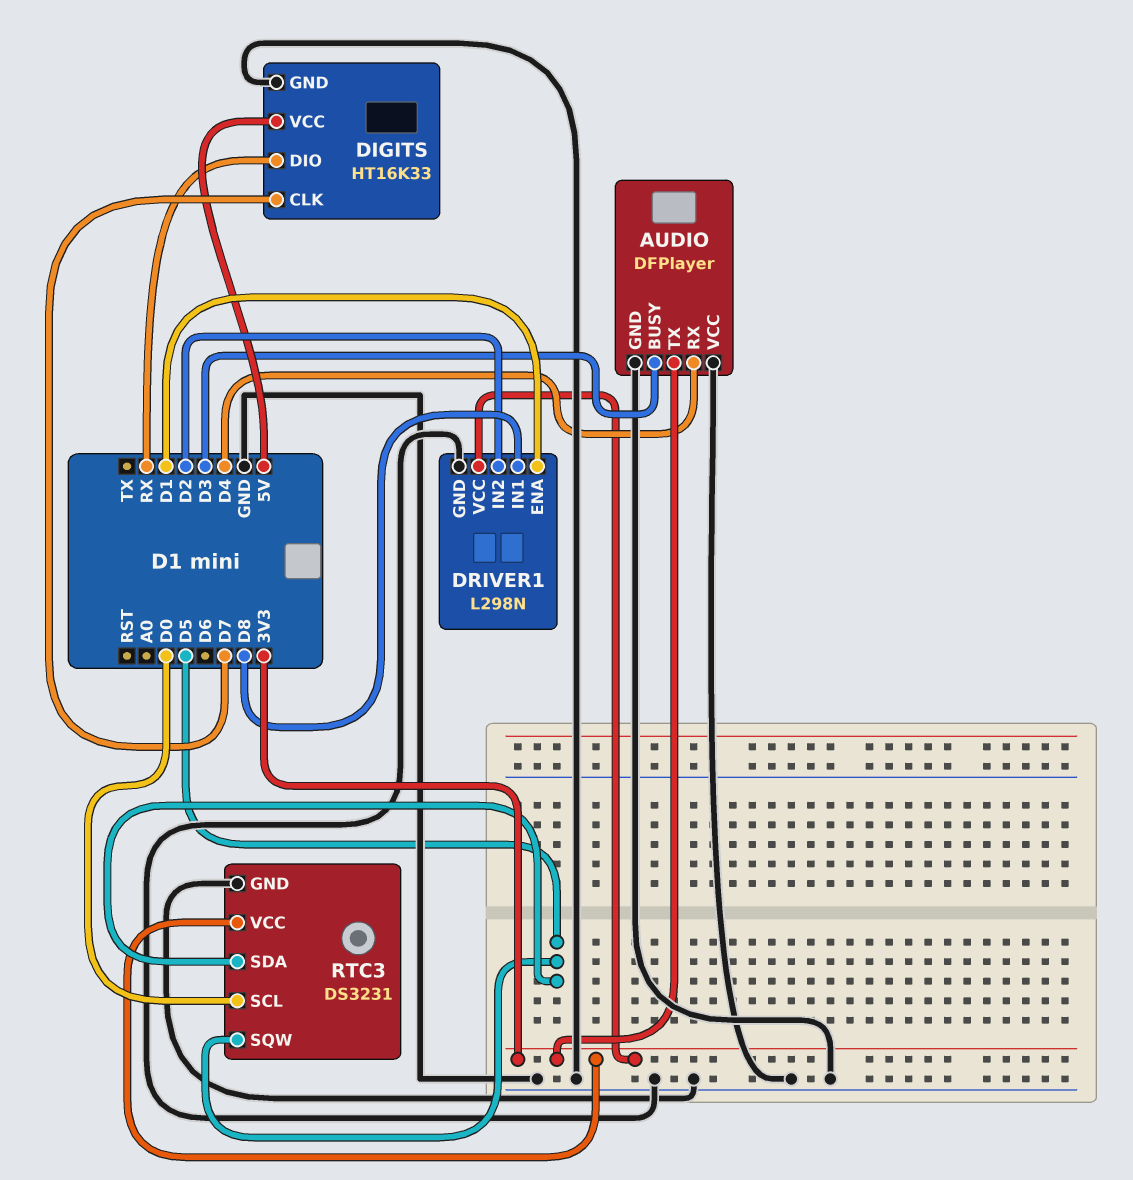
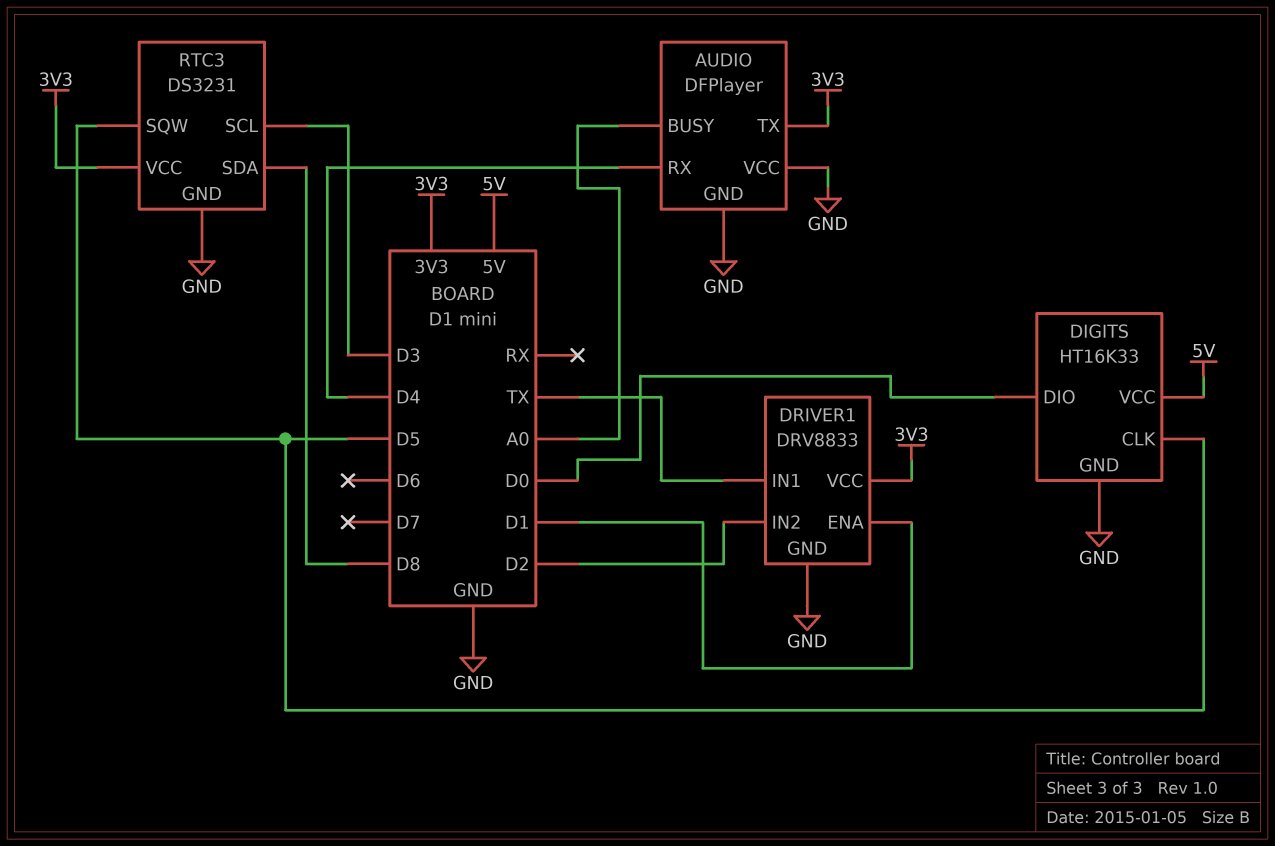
AUDIO pin BUSY: D3 -> A0
DIGITS pin CLK: D7 -> D5
DIGITS pin DIO: RX -> D0
DRIVER1: L298N -> DRV8833
DRIVER1 pin IN1: D8 -> TX
RTC3 pin SCL: D0 -> D3
RTC3 pin SDA: D5 -> D8

